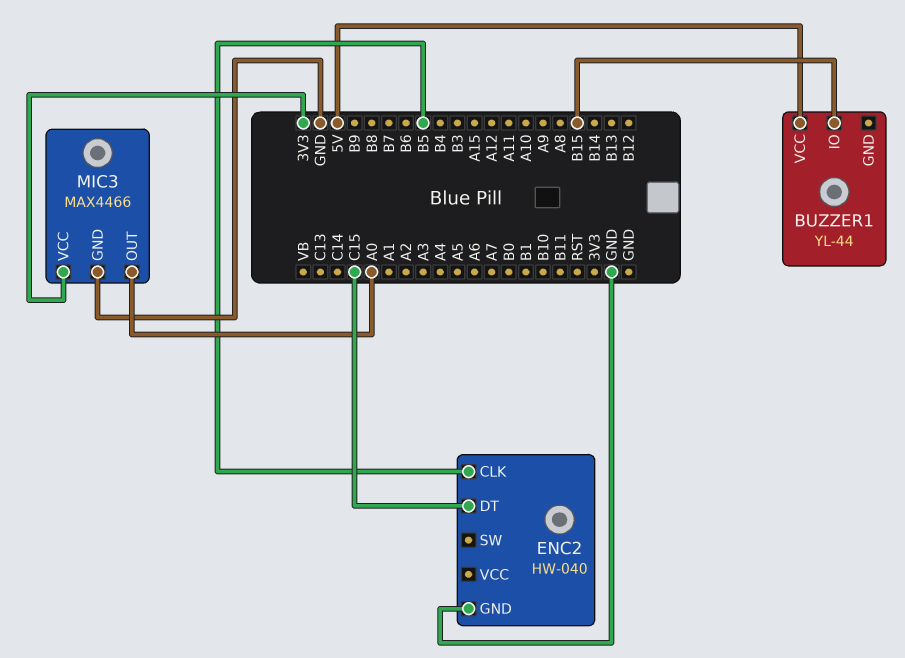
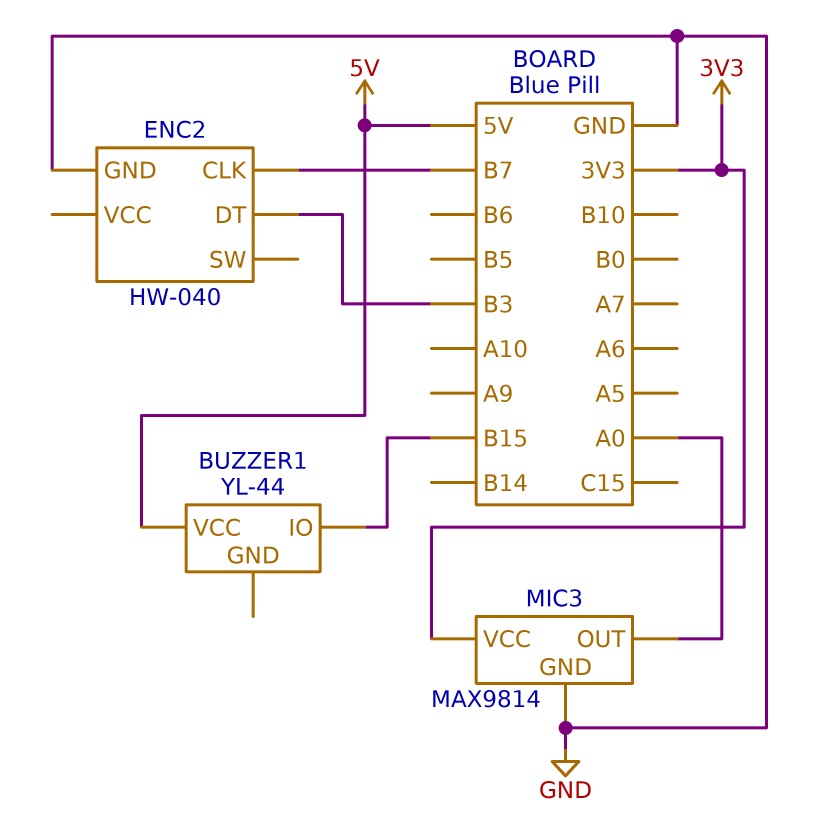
ENC2 pin CLK: B5 -> B7
ENC2 pin DT: C15 -> B3
MIC3: MAX4466 -> MAX9814

